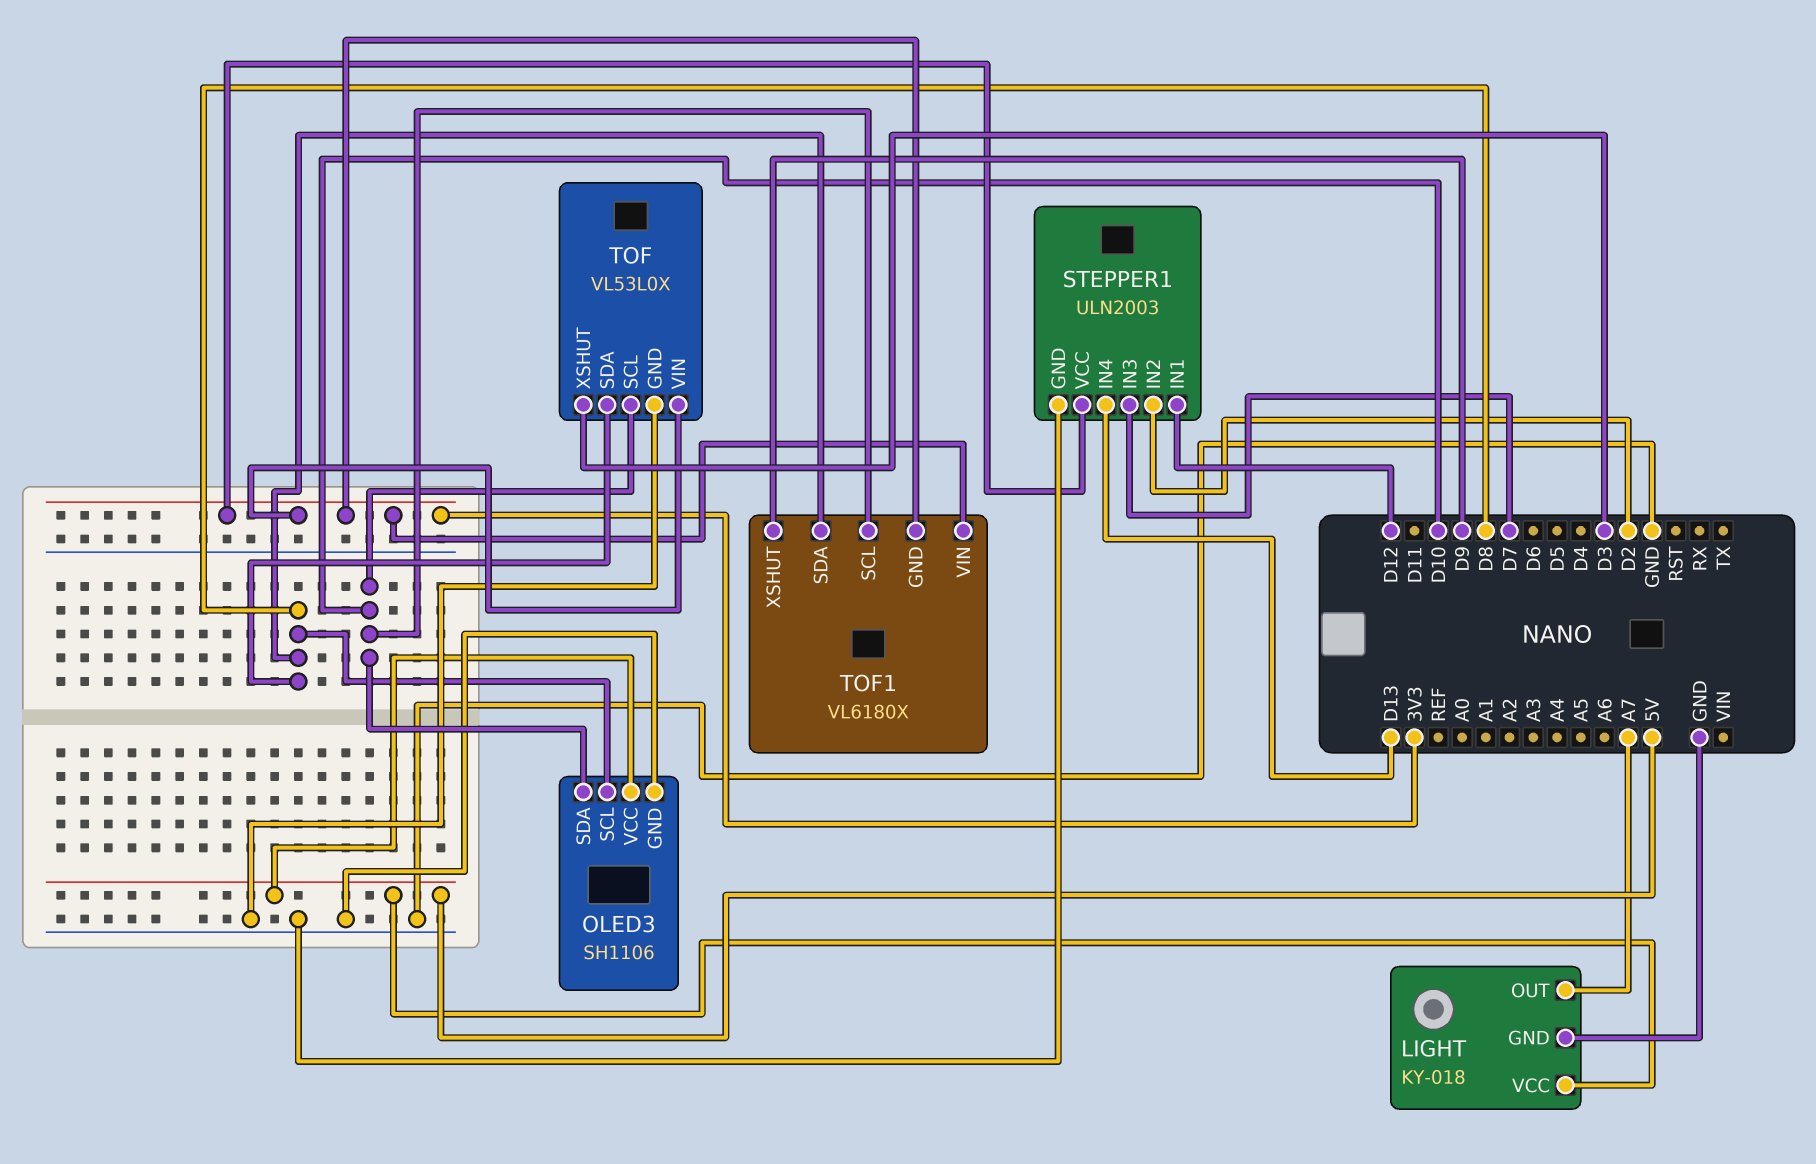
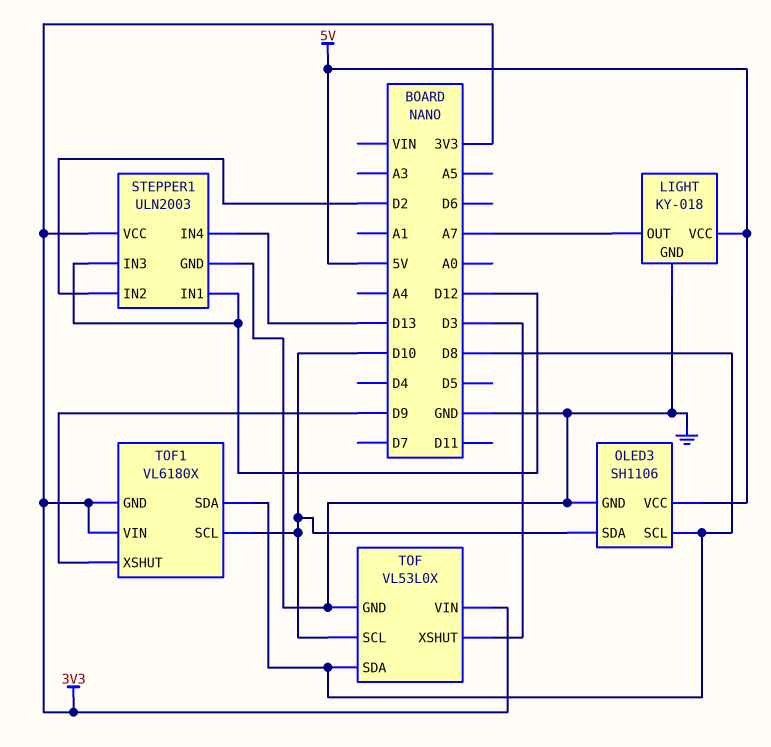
STEPPER1 pin IN3: D7 -> D12

